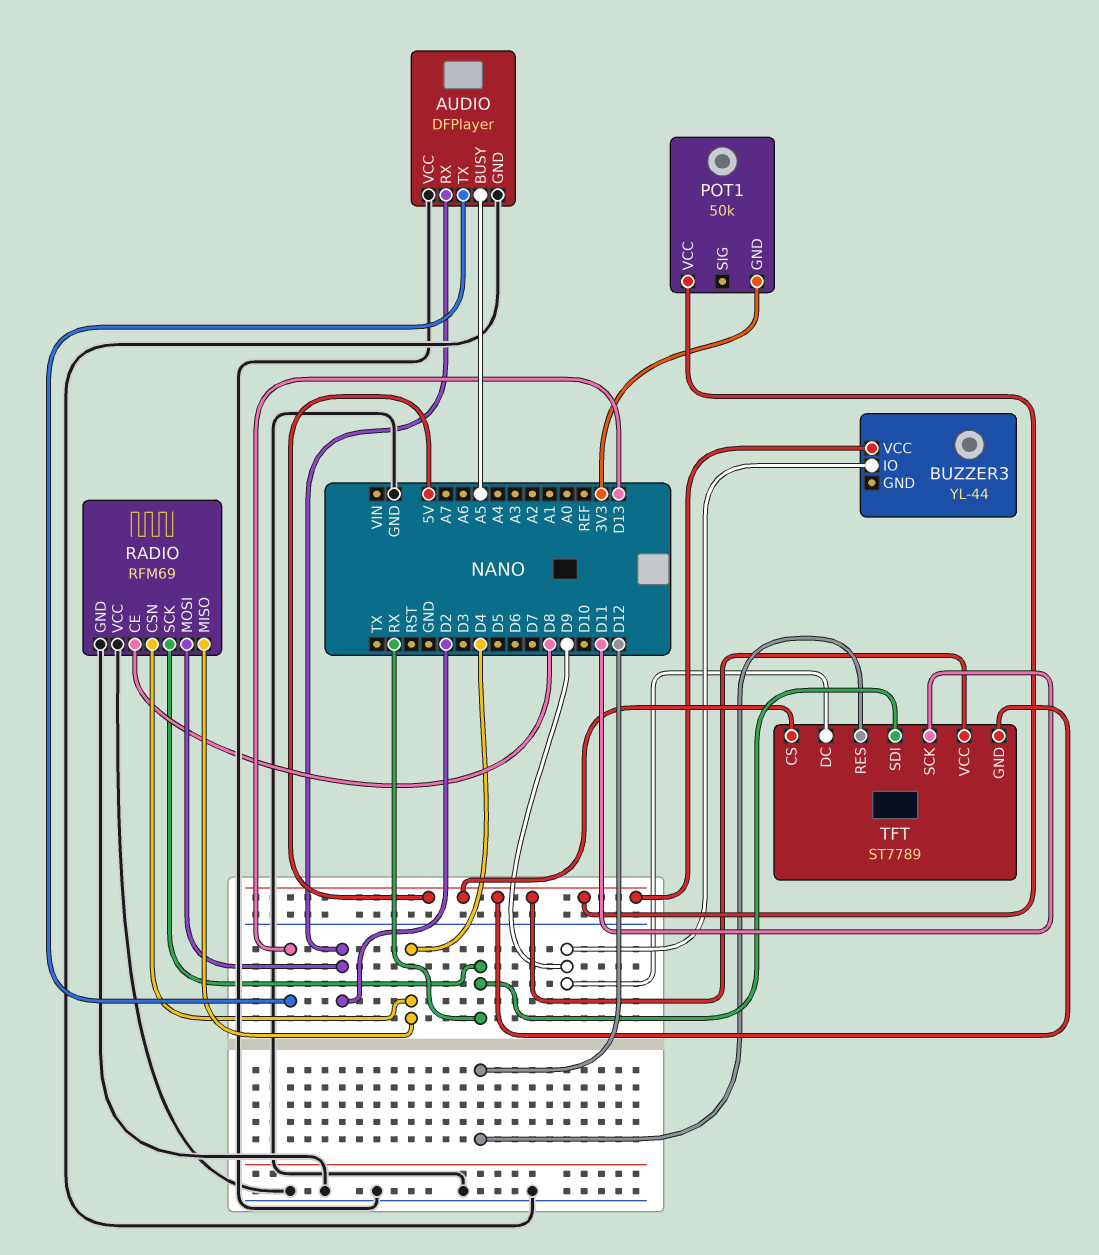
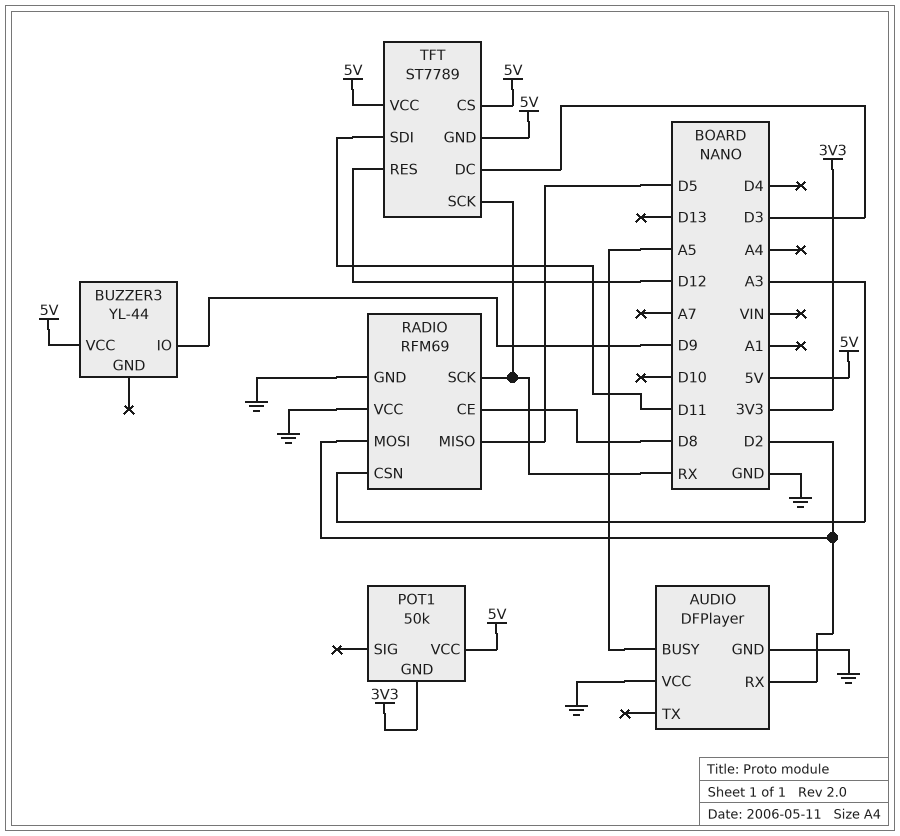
AUDIO pin TX: D13 -> none
RADIO pin CSN: D4 -> A3
RADIO pin MISO: D4 -> D5
TFT pin DC: D9 -> D3
TFT pin SCK: D11 -> RX
TFT pin SDI: RX -> D11

